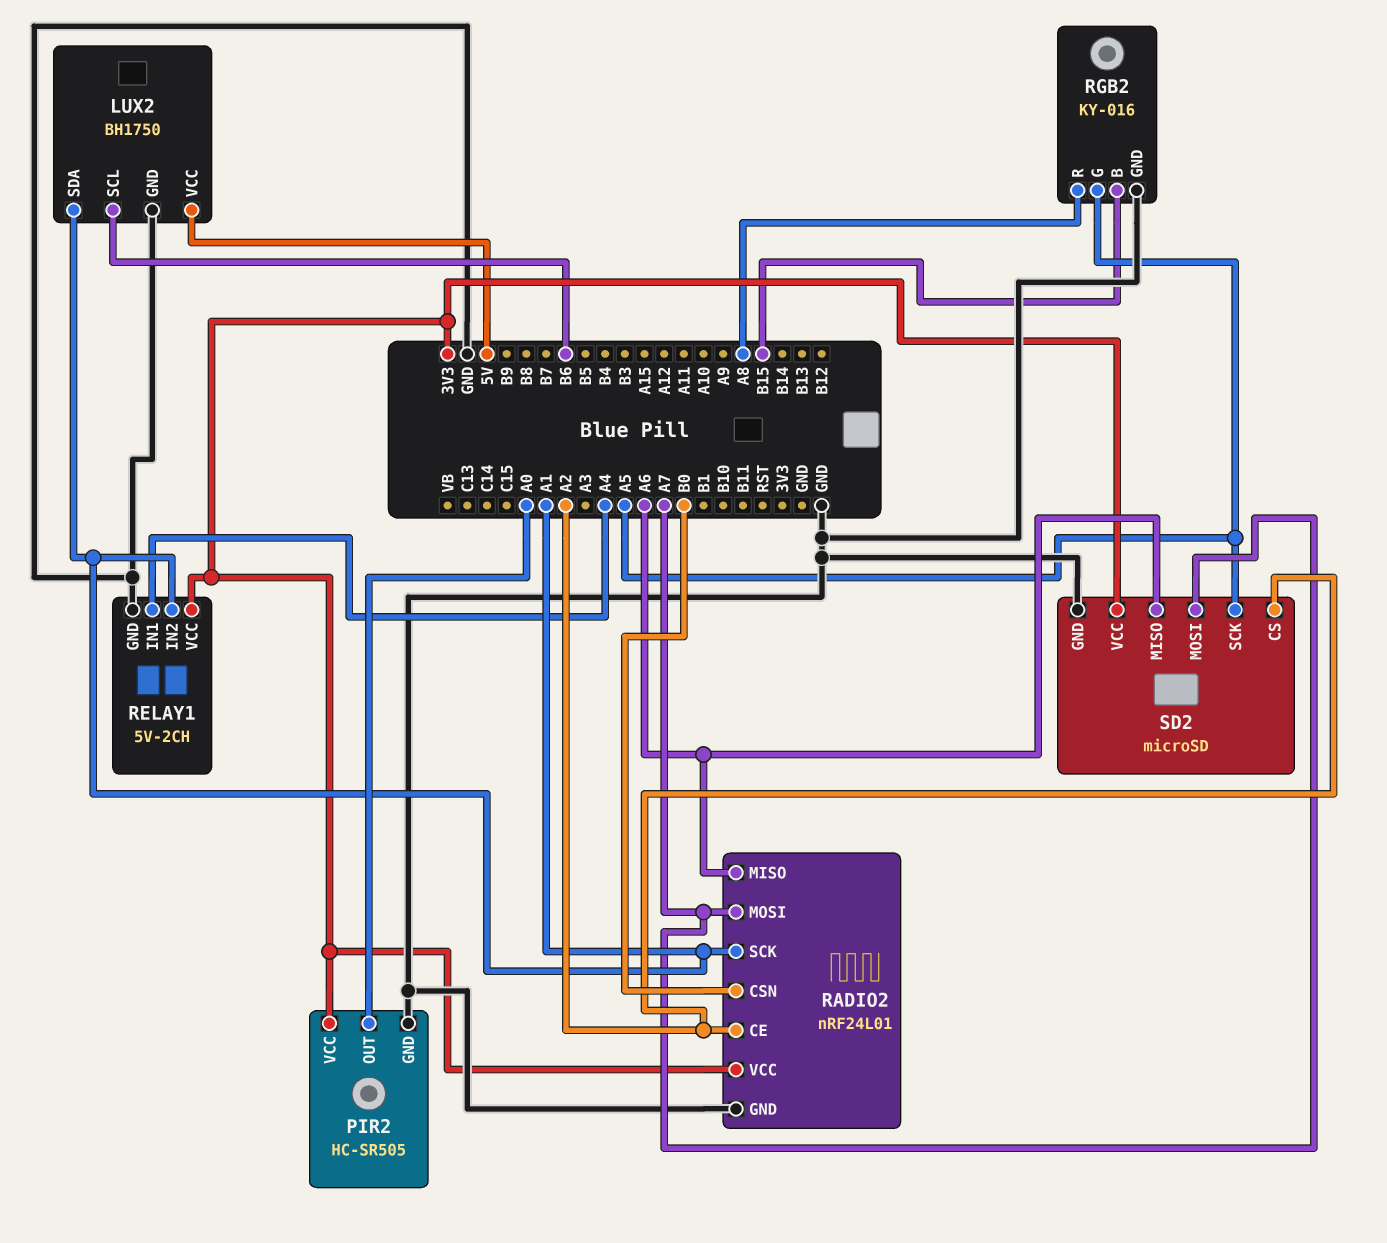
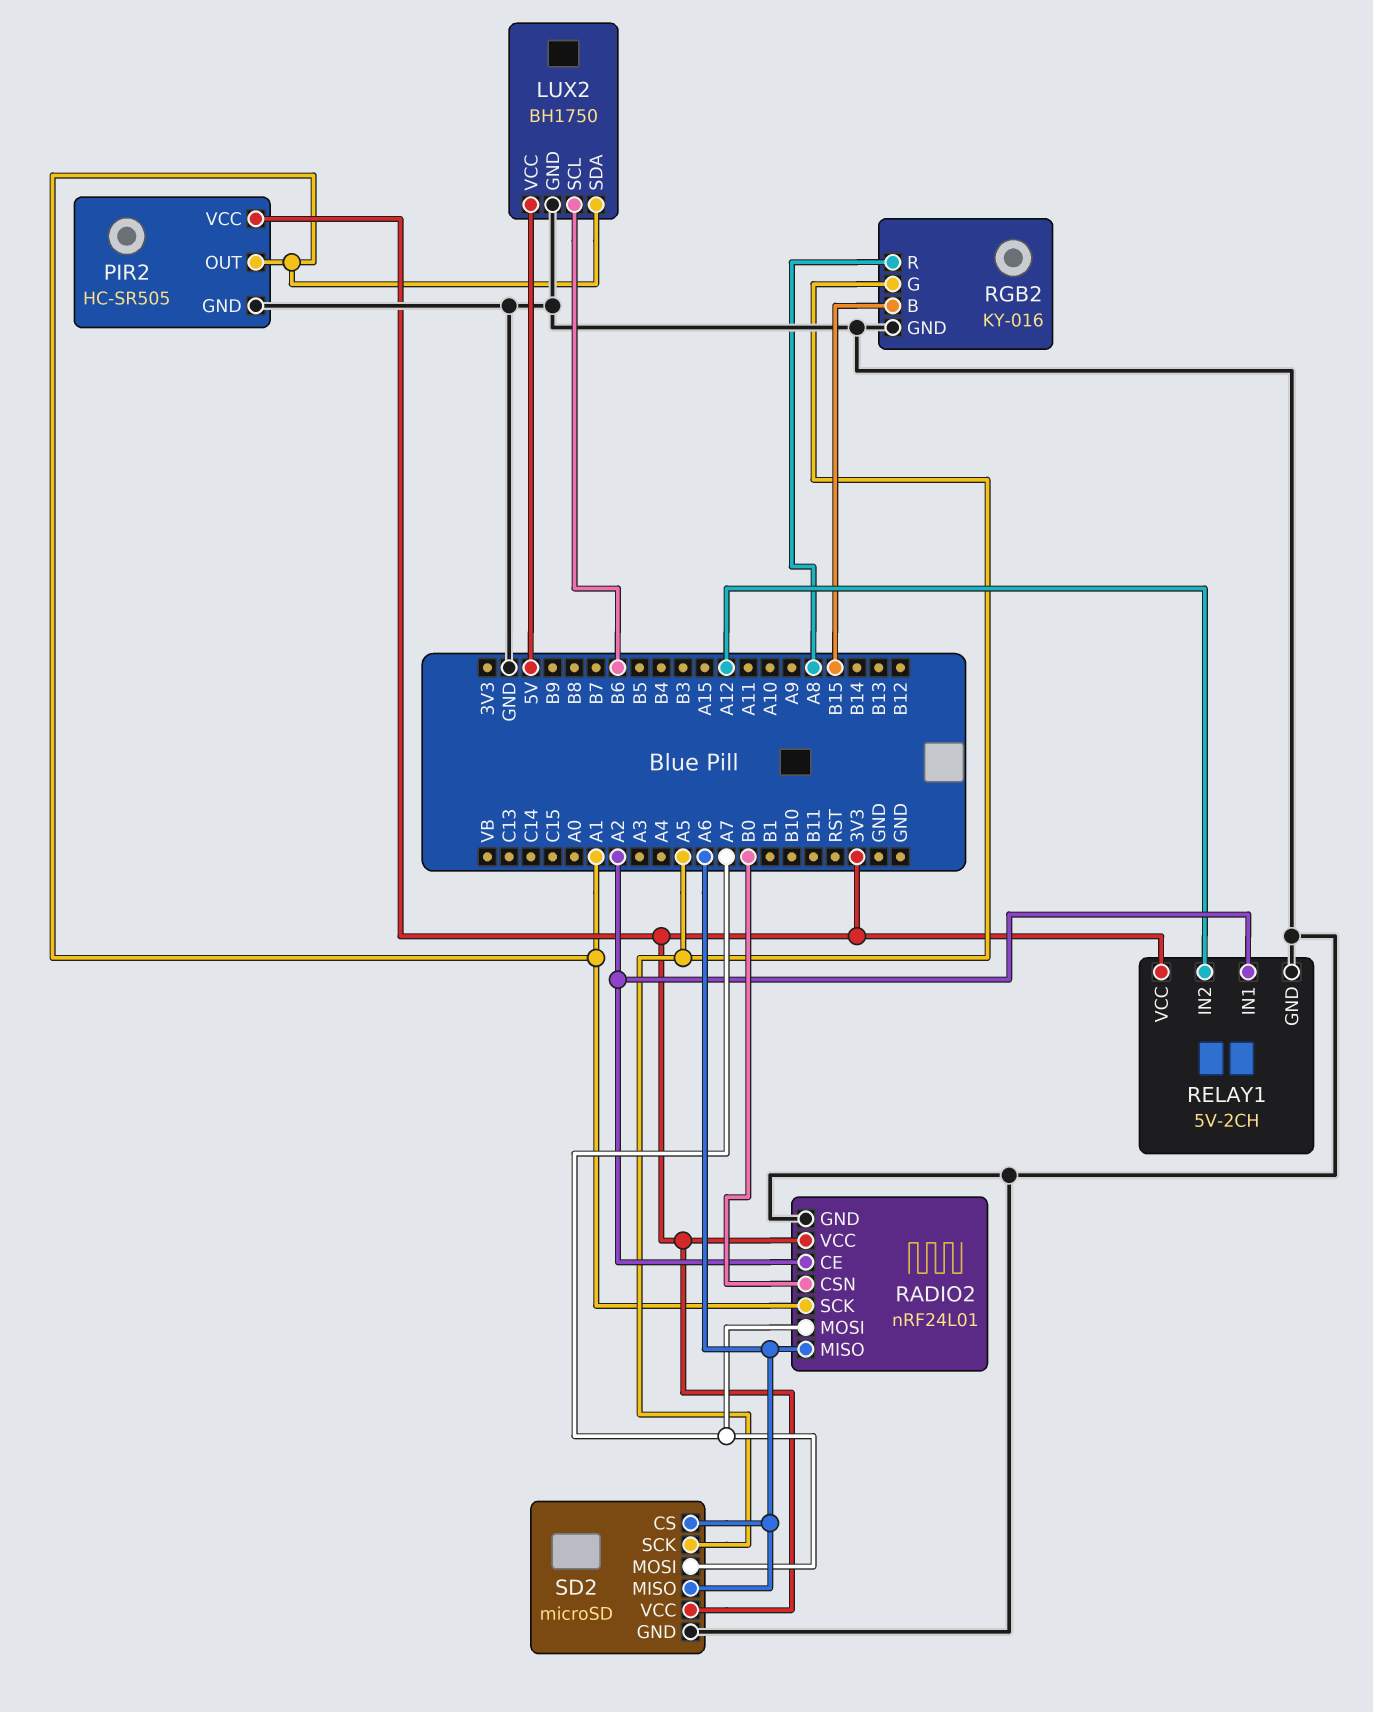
PIR2 pin OUT: A0 -> A1
RELAY1 pin IN1: A4 -> A2
RELAY1 pin IN2: A1 -> A12
SD2 pin CS: A2 -> A6

